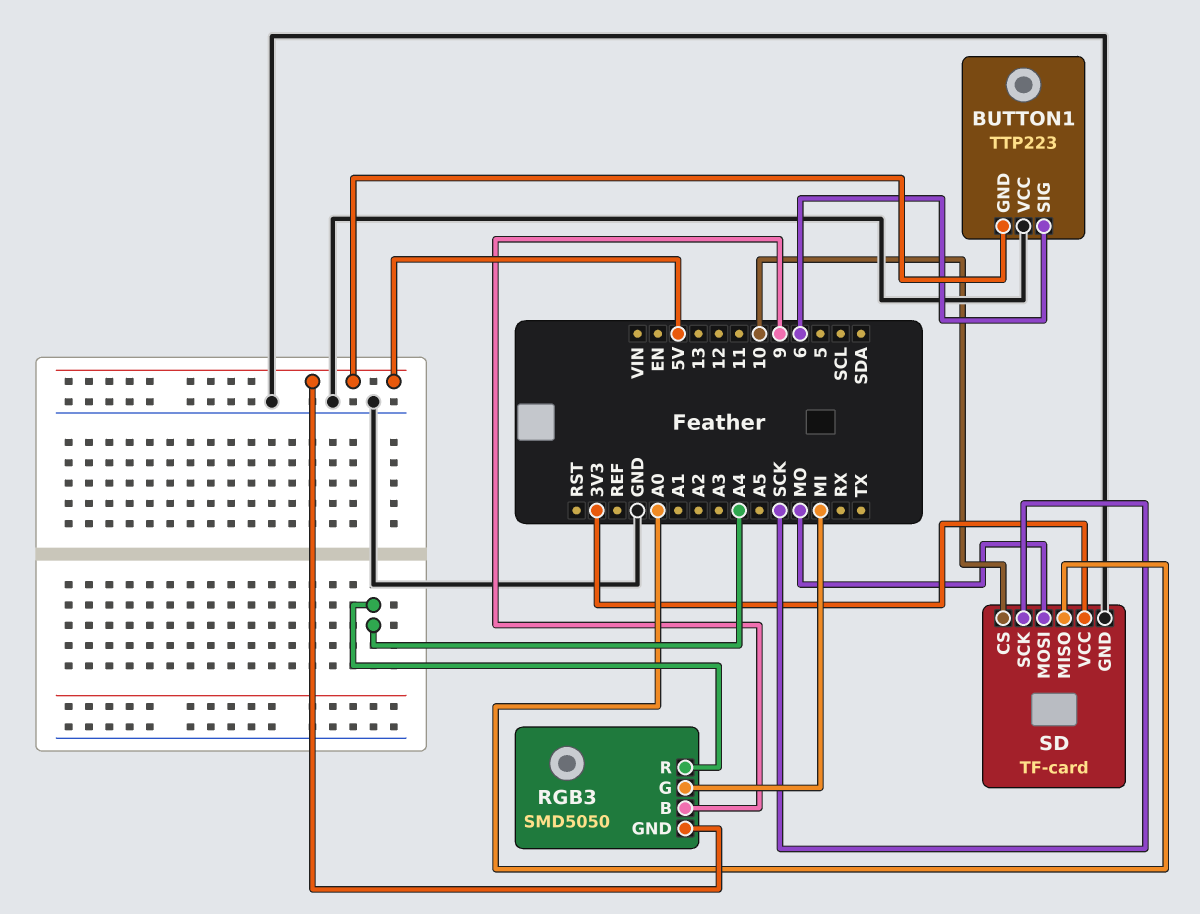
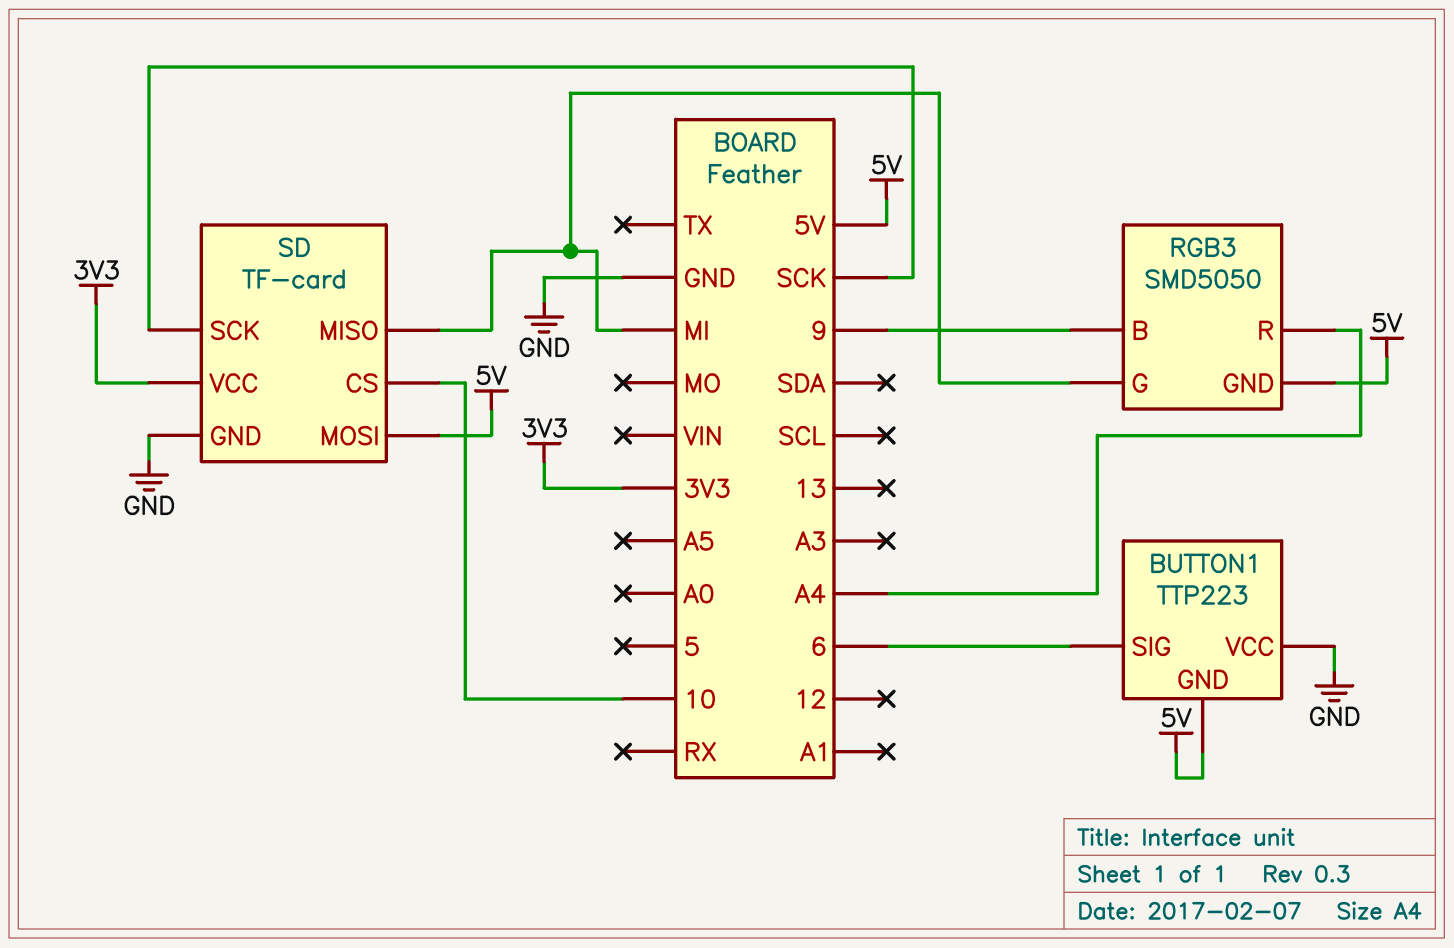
SD pin MISO: A0 -> MI
SD pin MOSI: MO -> 5V

